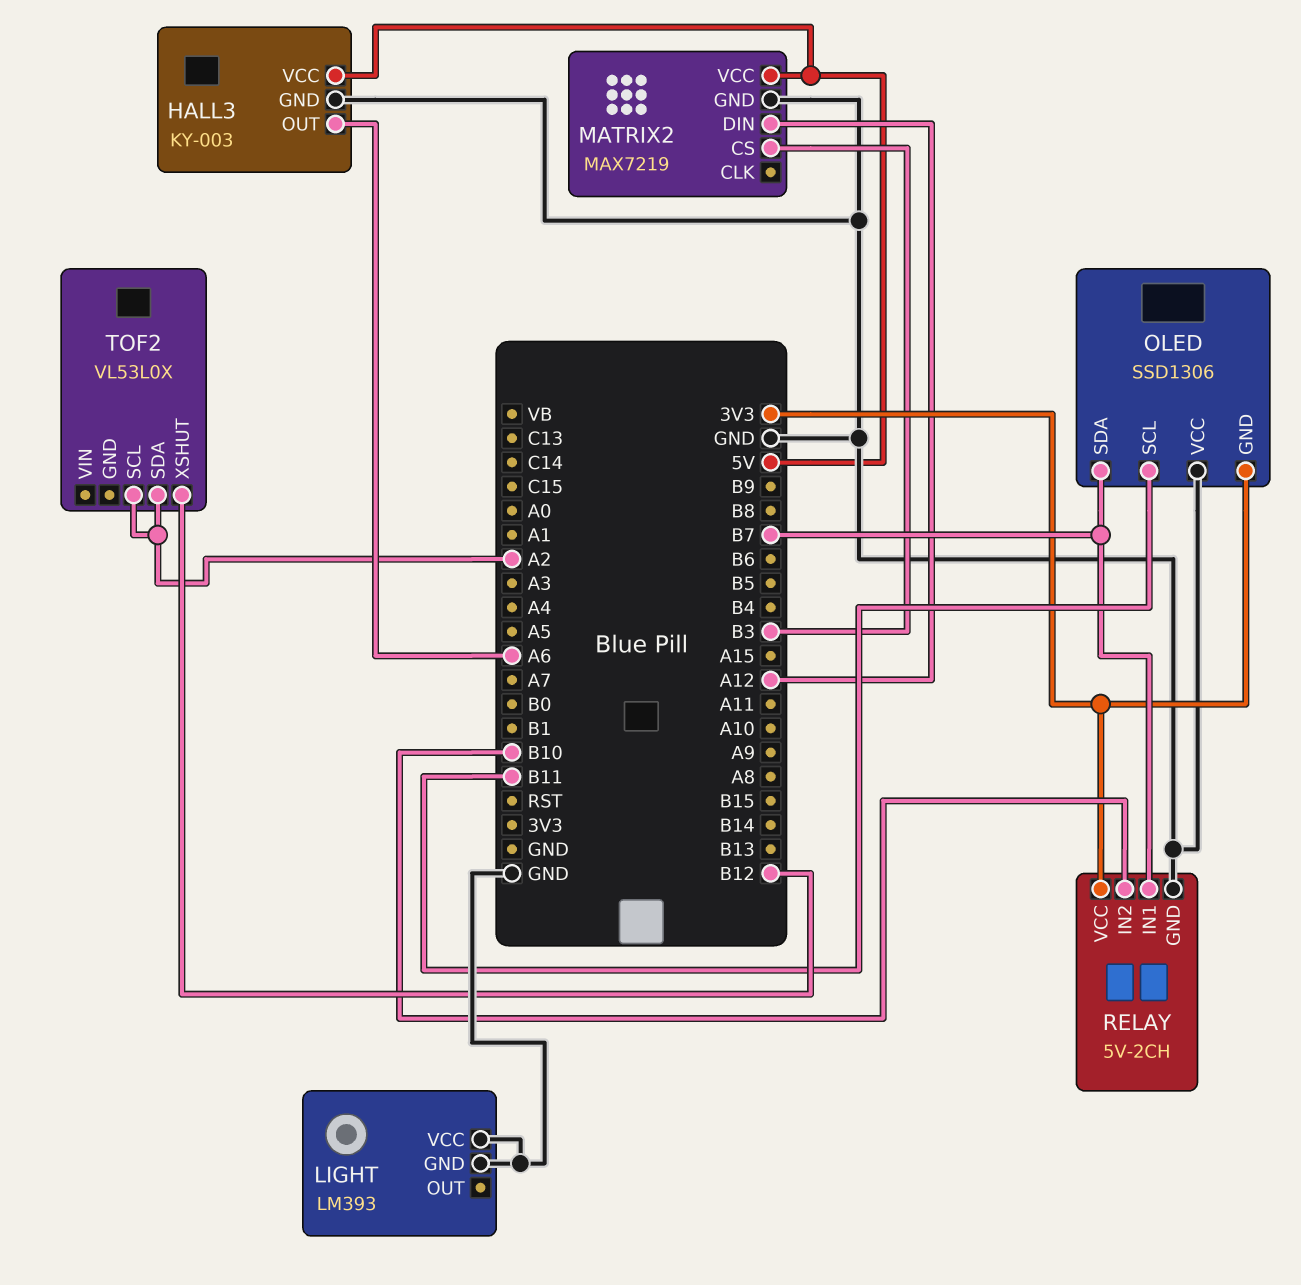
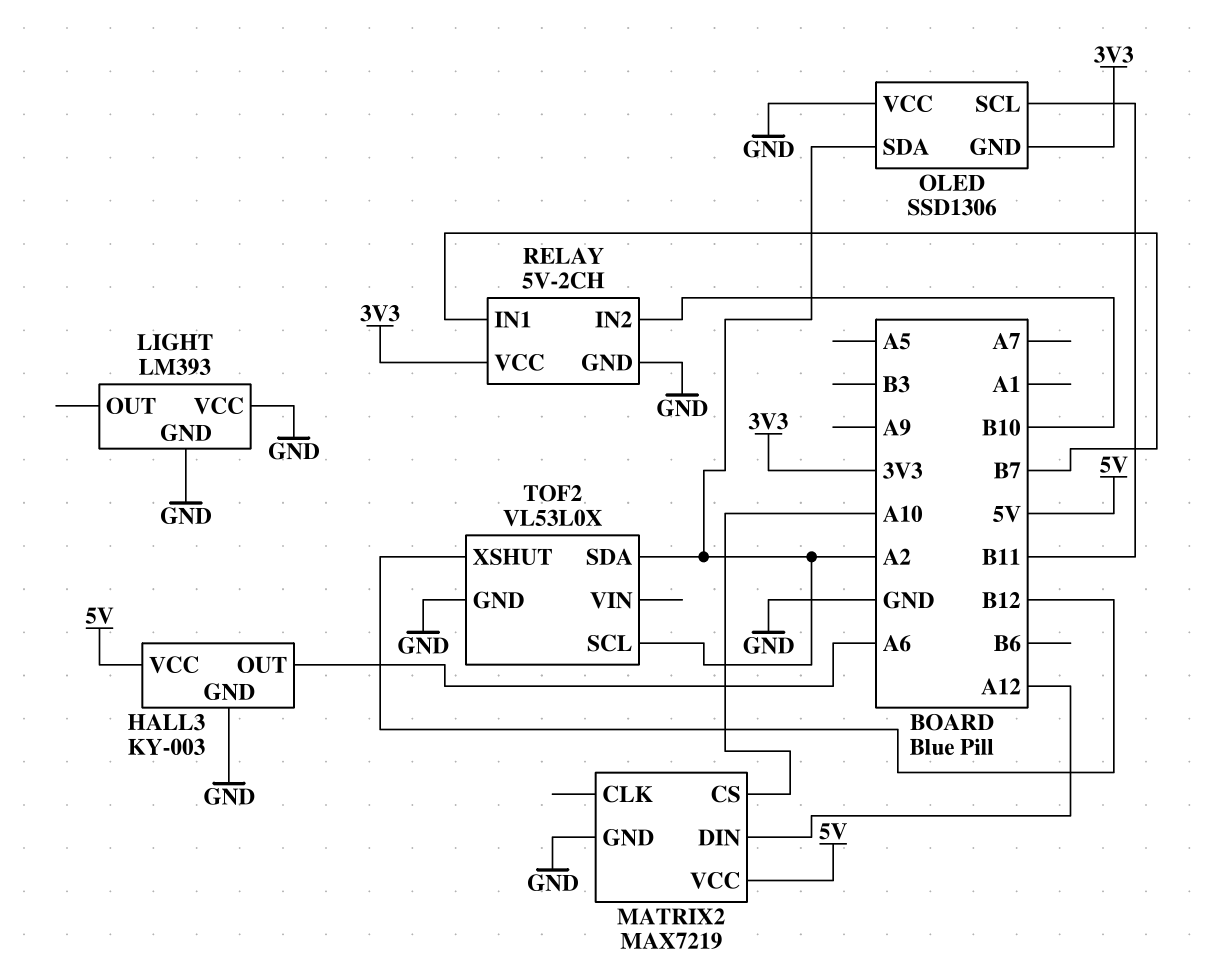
MATRIX2 pin CS: B3 -> A10
OLED pin SDA: B7 -> A2
TOF2 pin GND: none -> GND

